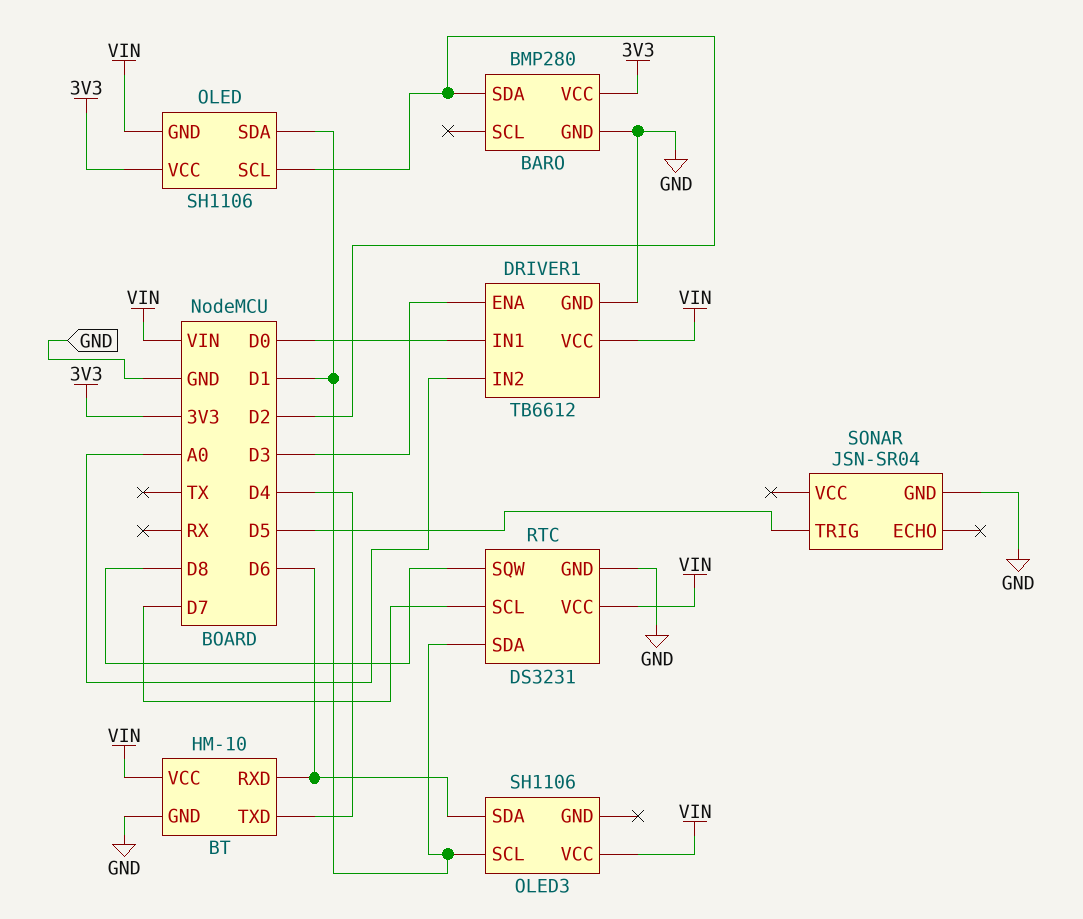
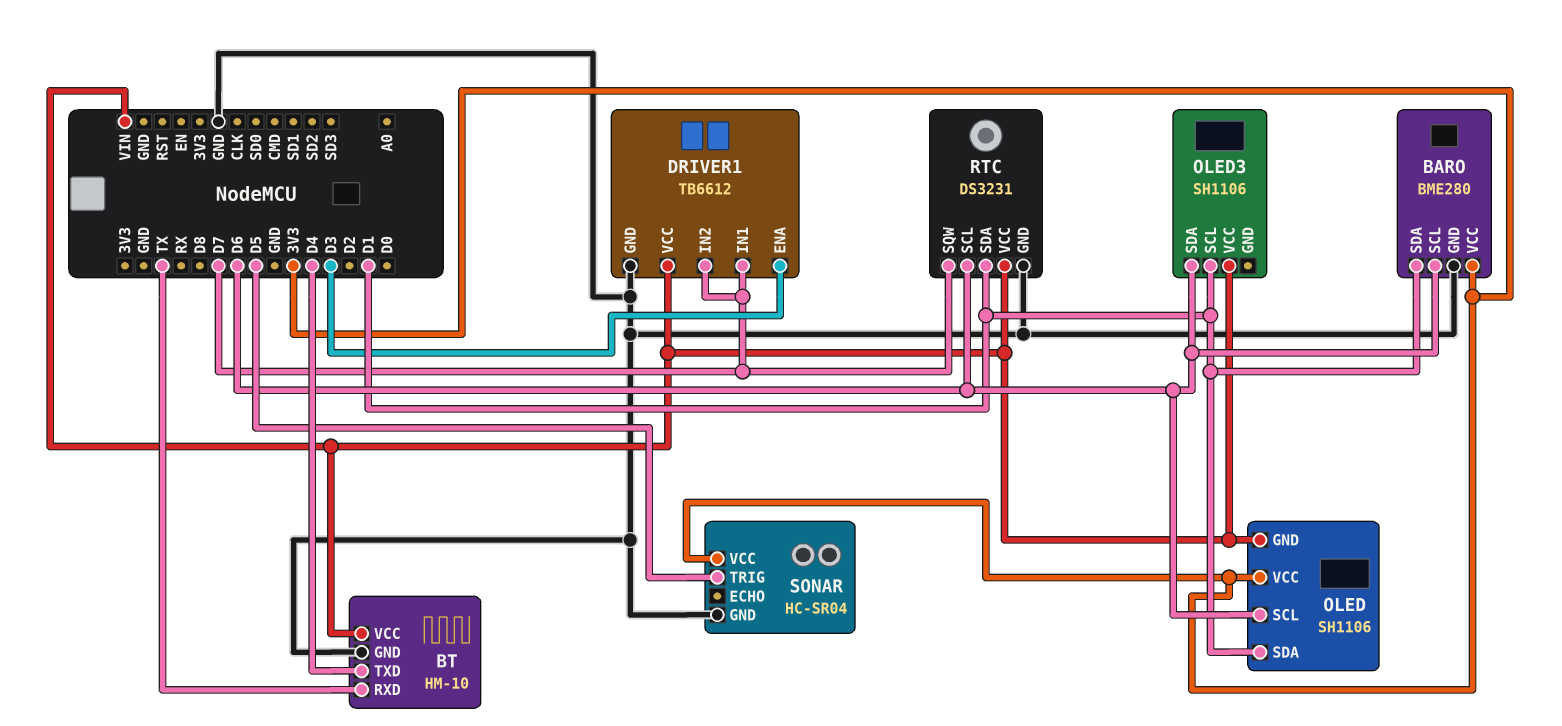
BARO: BMP280 -> BME280
BARO pin SCL: none -> D6
BARO pin SDA: D2 -> D1
BT pin RXD: D6 -> TX
DRIVER1 pin IN1: D0 -> D7
DRIVER1 pin IN2: A0 -> D7
OLED pin SCL: D2 -> D6
RTC pin SCL: D7 -> D6
RTC pin SQW: D8 -> D7
SONAR: JSN-SR04 -> HC-SR04
SONAR pin VCC: none -> 3V3

